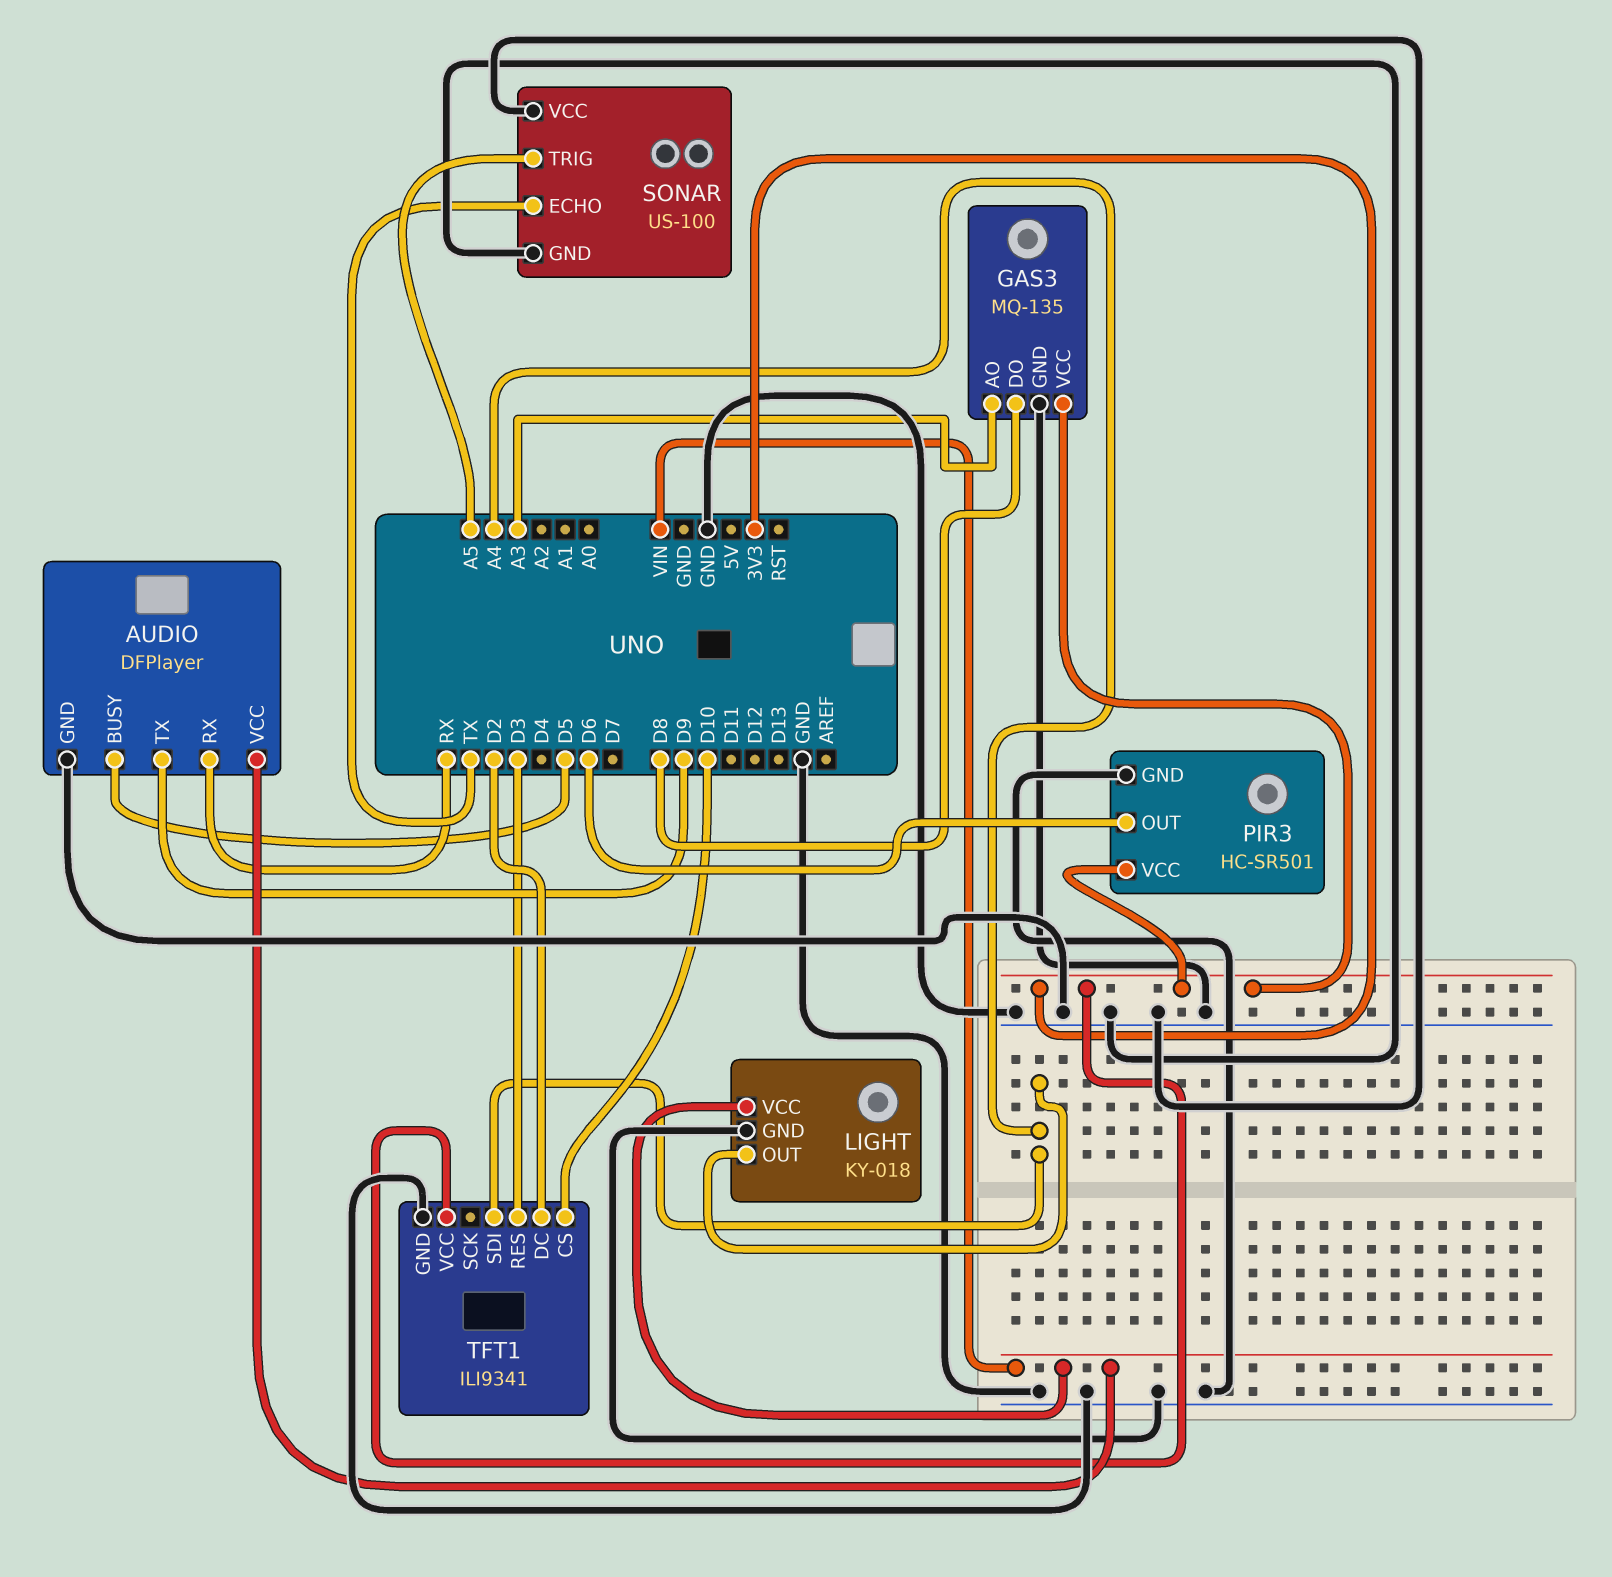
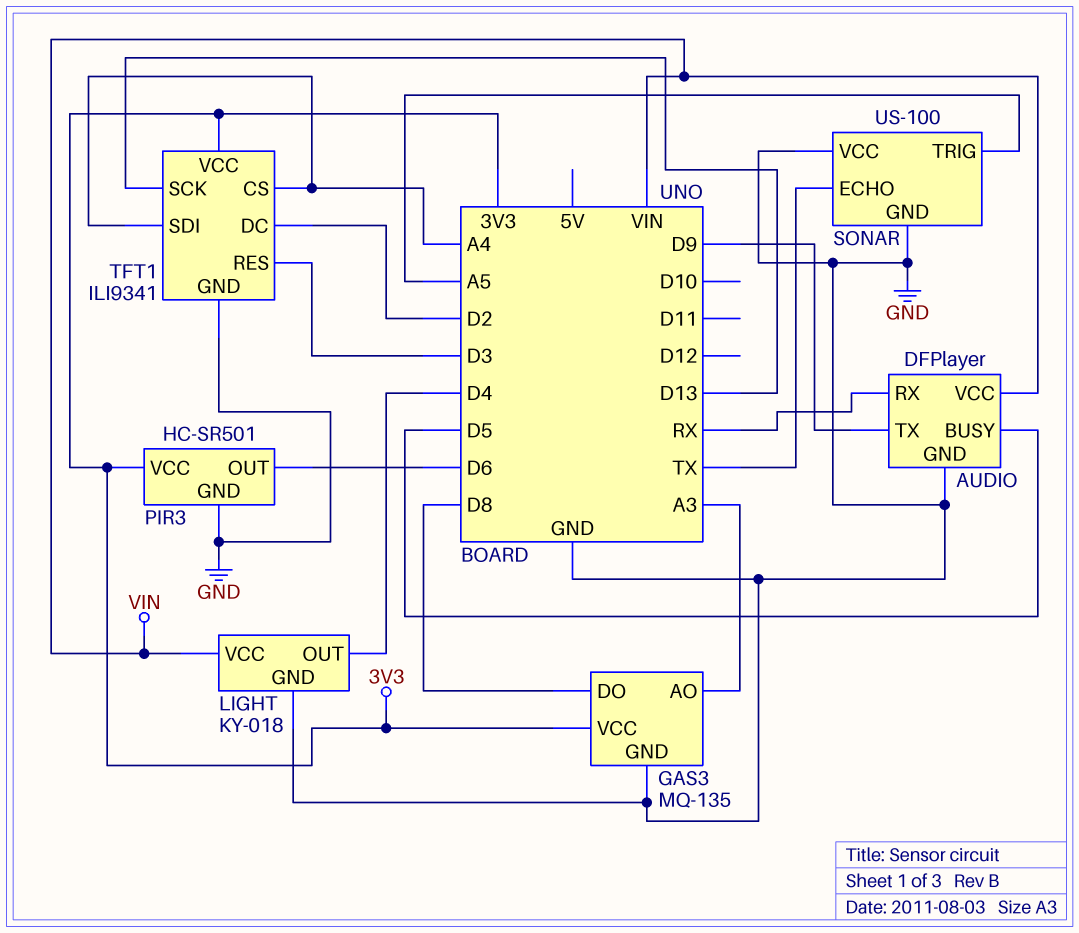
LIGHT pin OUT: A4 -> D4
TFT1 pin CS: D10 -> A4
TFT1 pin SCK: none -> D13

